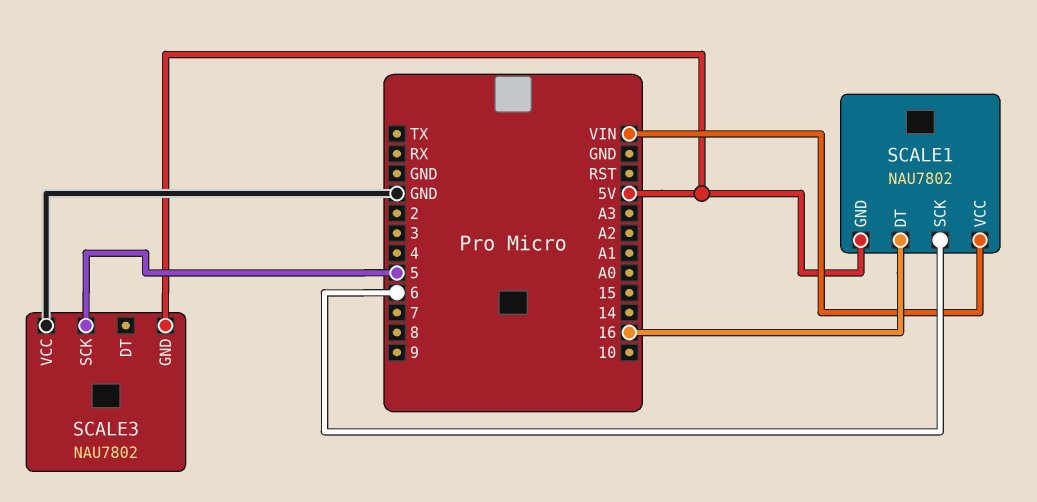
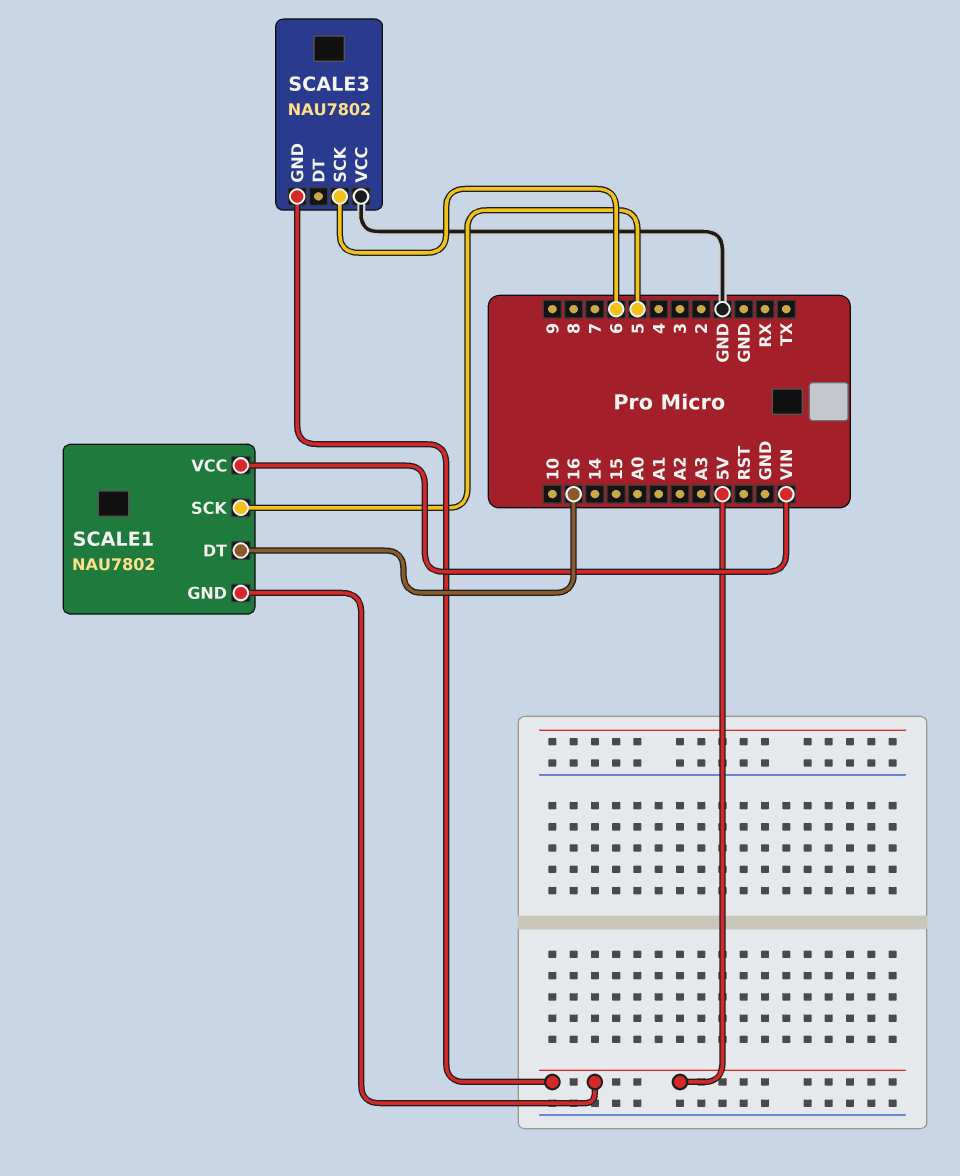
SCALE1 pin SCK: 6 -> 5
SCALE3 pin SCK: 5 -> 6

